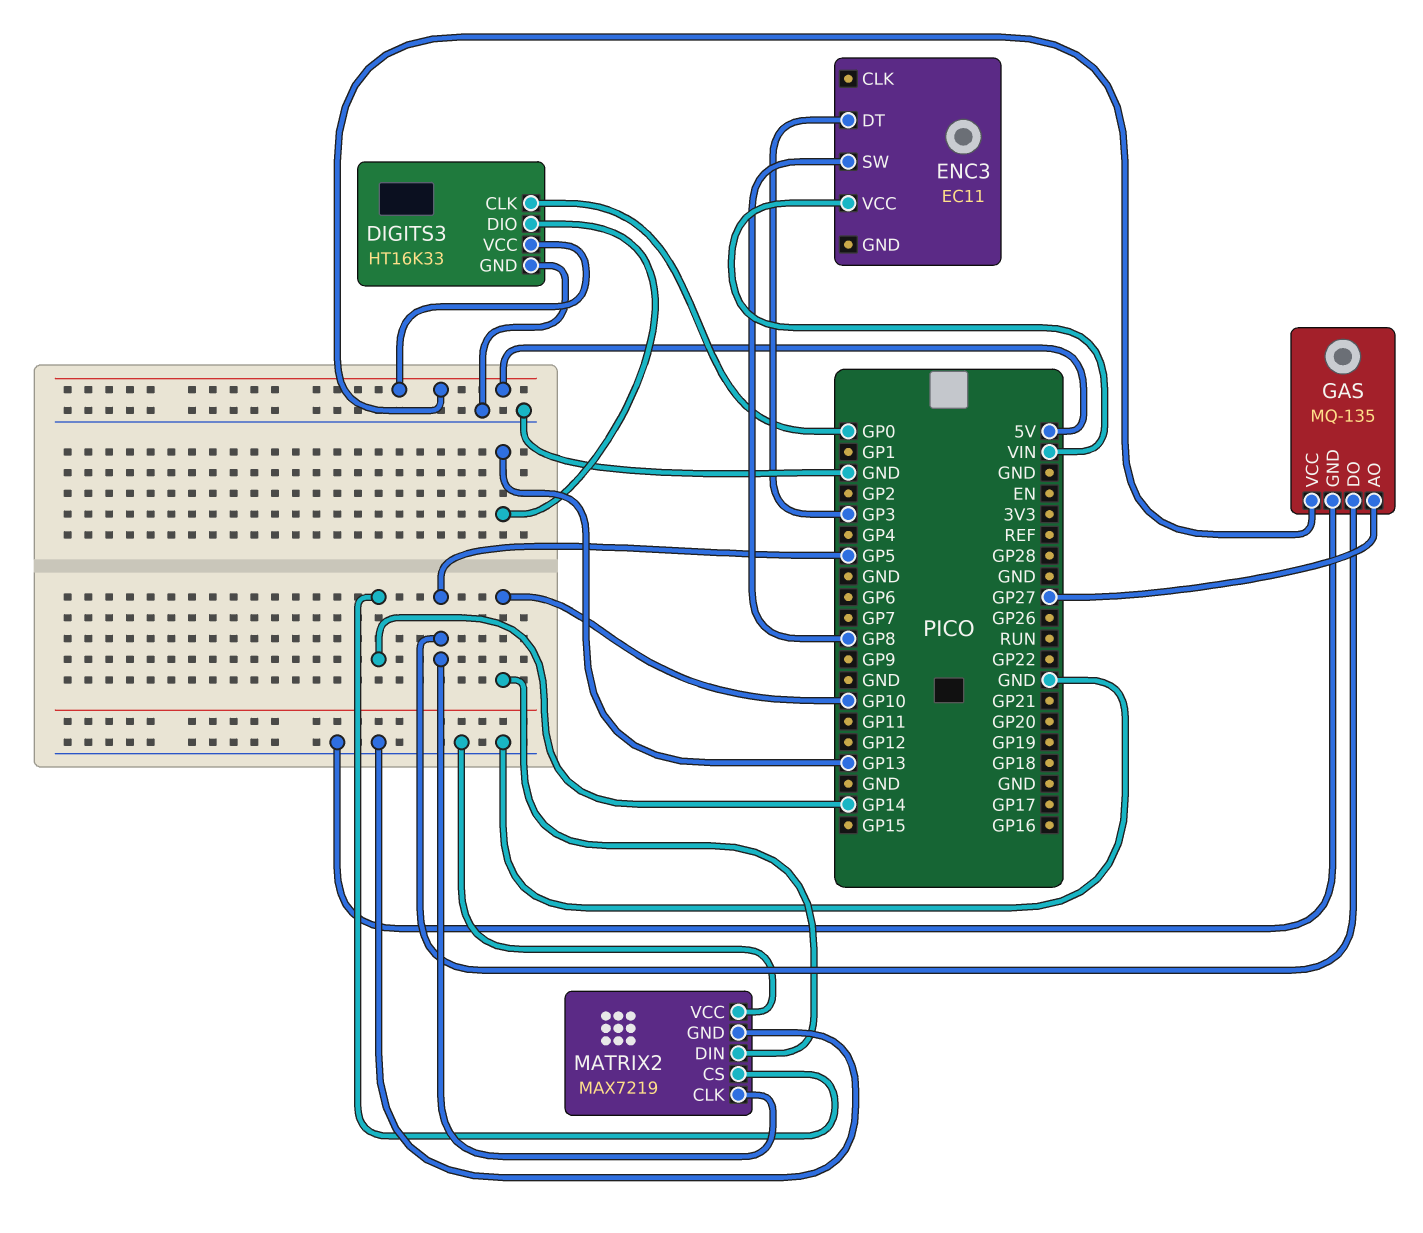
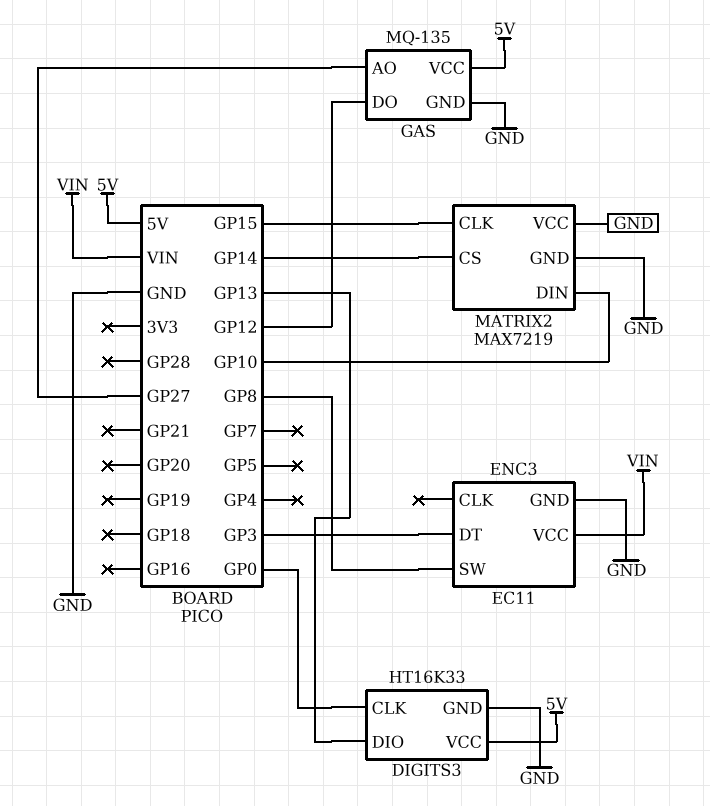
ENC3 pin GND: none -> GND
GAS pin DO: GP5 -> GP12
MATRIX2 pin CLK: GP5 -> GP15

